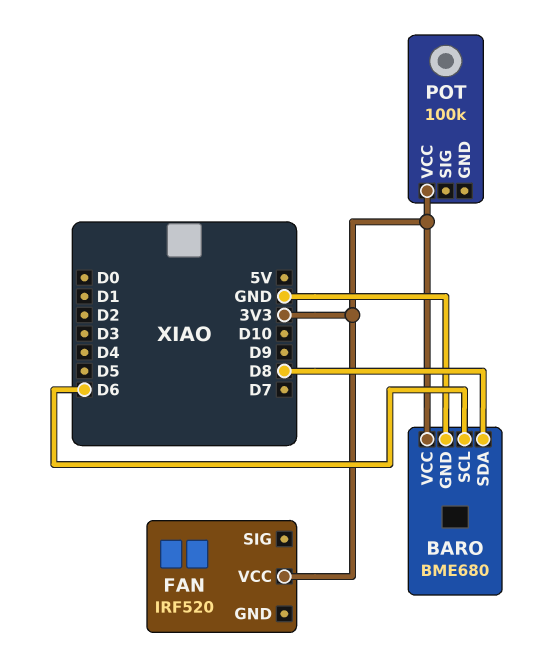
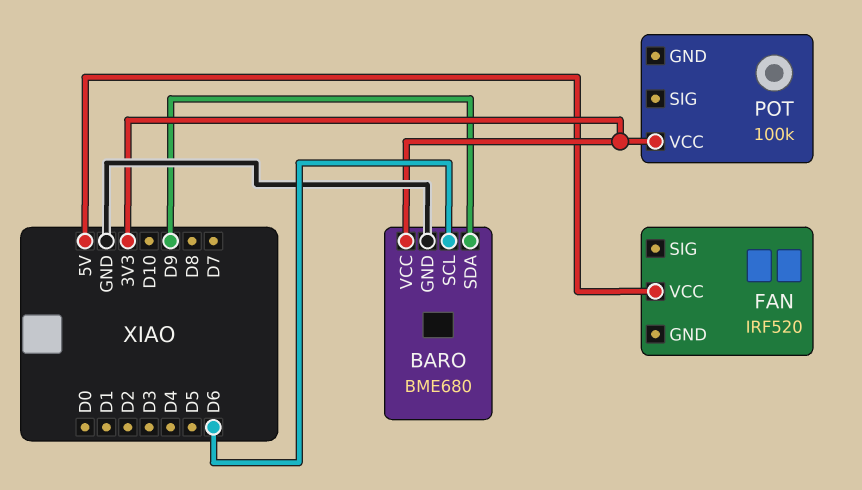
BARO pin SDA: D8 -> D9
FAN pin VCC: 3V3 -> 5V

